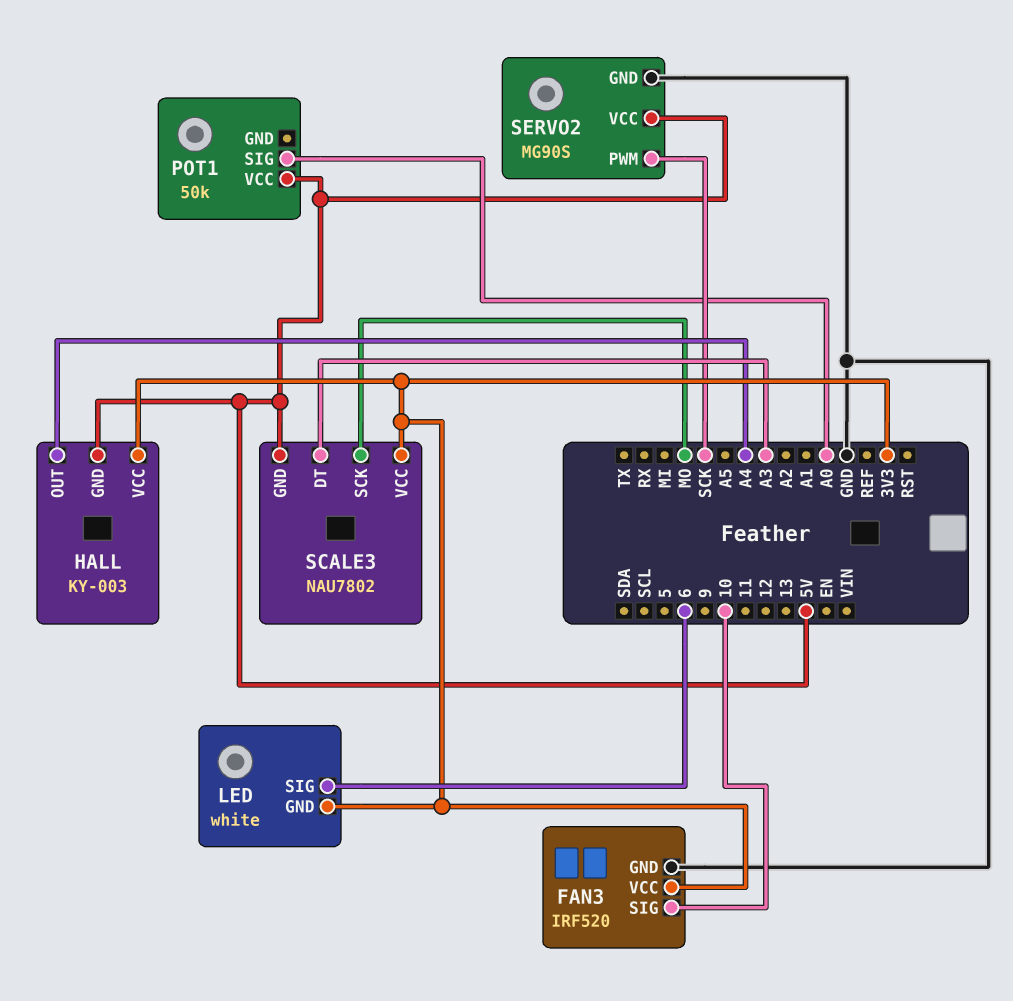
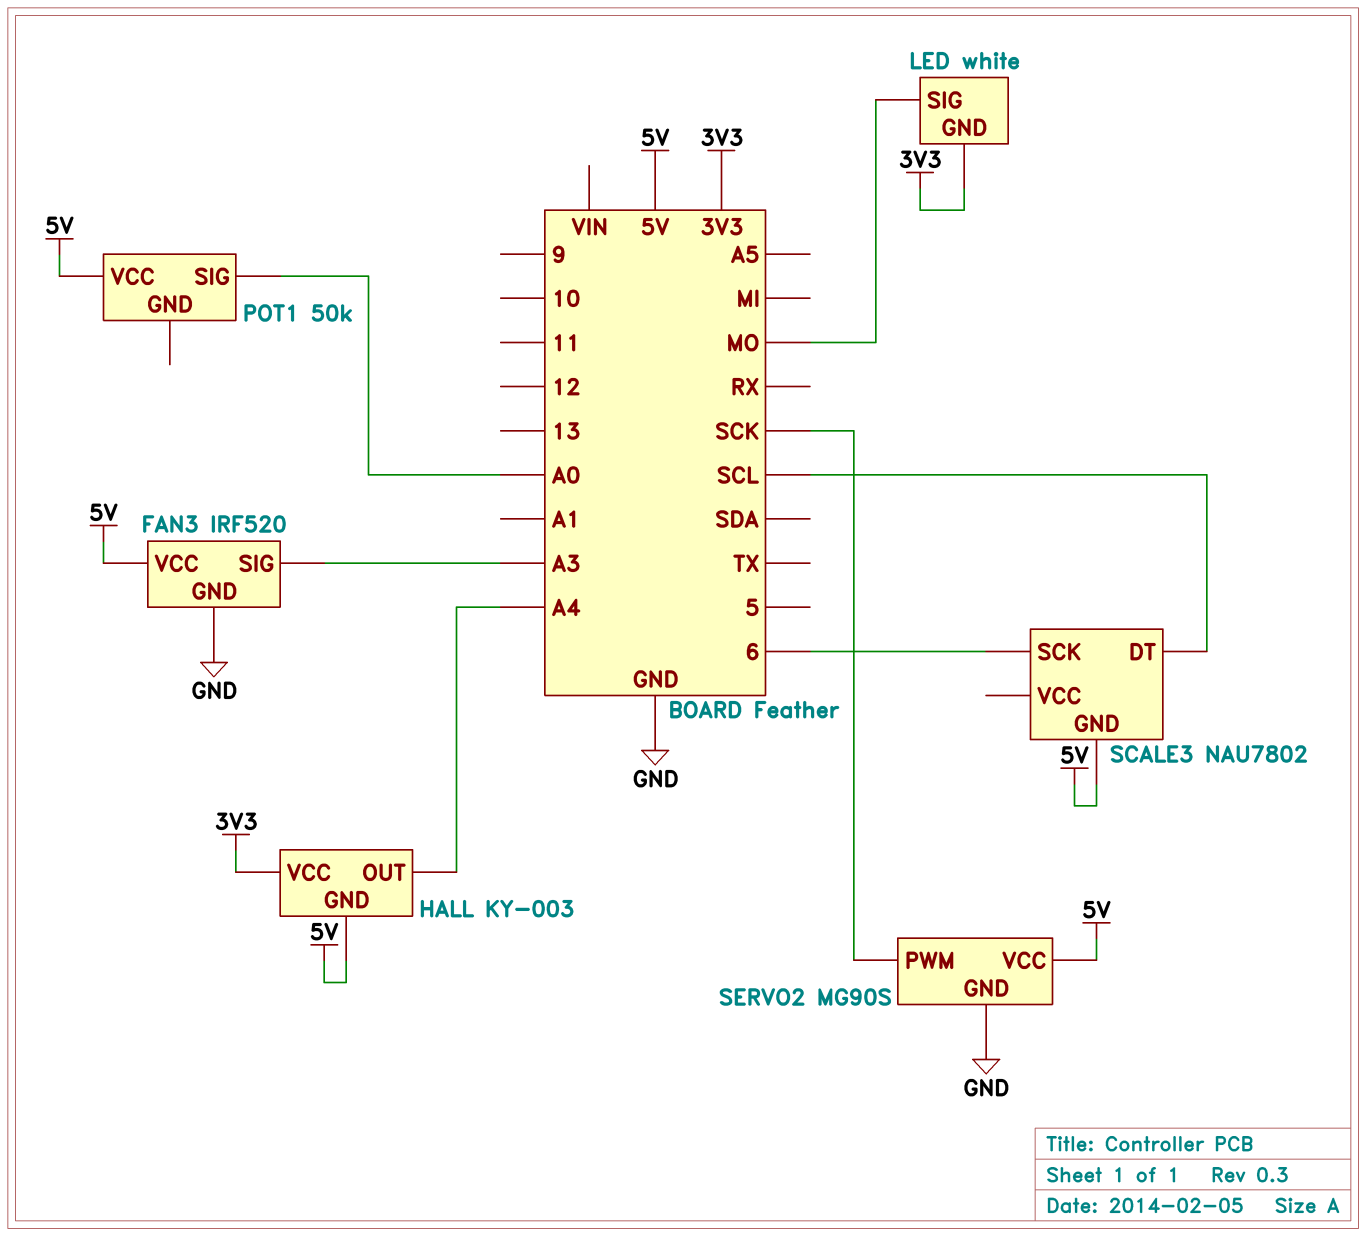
FAN3 pin SIG: 10 -> A3
FAN3 pin VCC: 3V3 -> 5V
LED pin SIG: 6 -> MO
SCALE3 pin DT: A3 -> SCL
SCALE3 pin SCK: MO -> 6
SCALE3 pin VCC: 3V3 -> none

